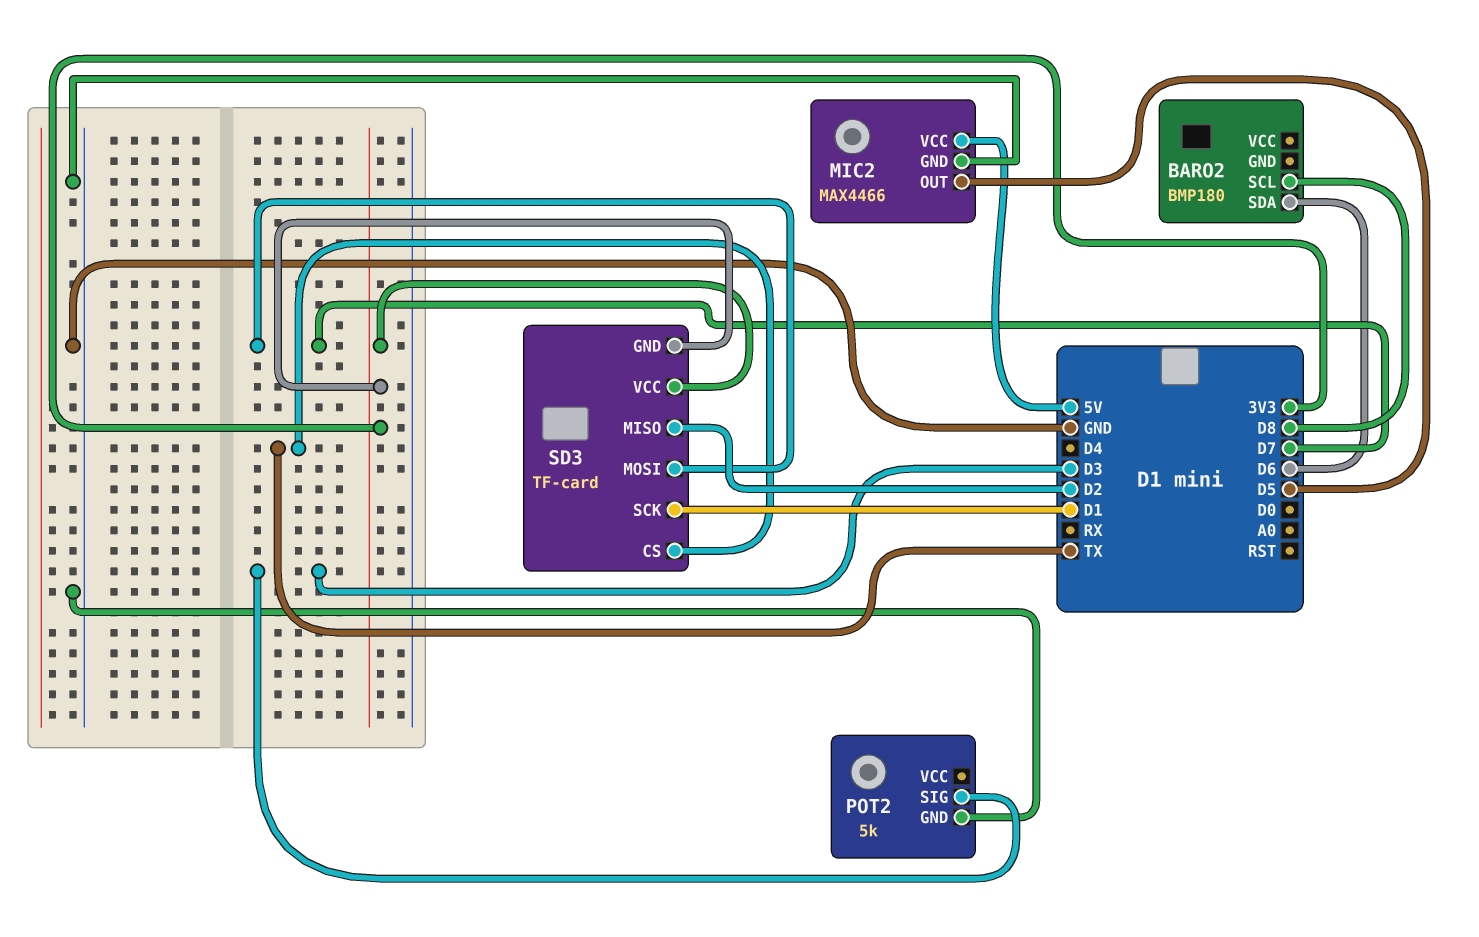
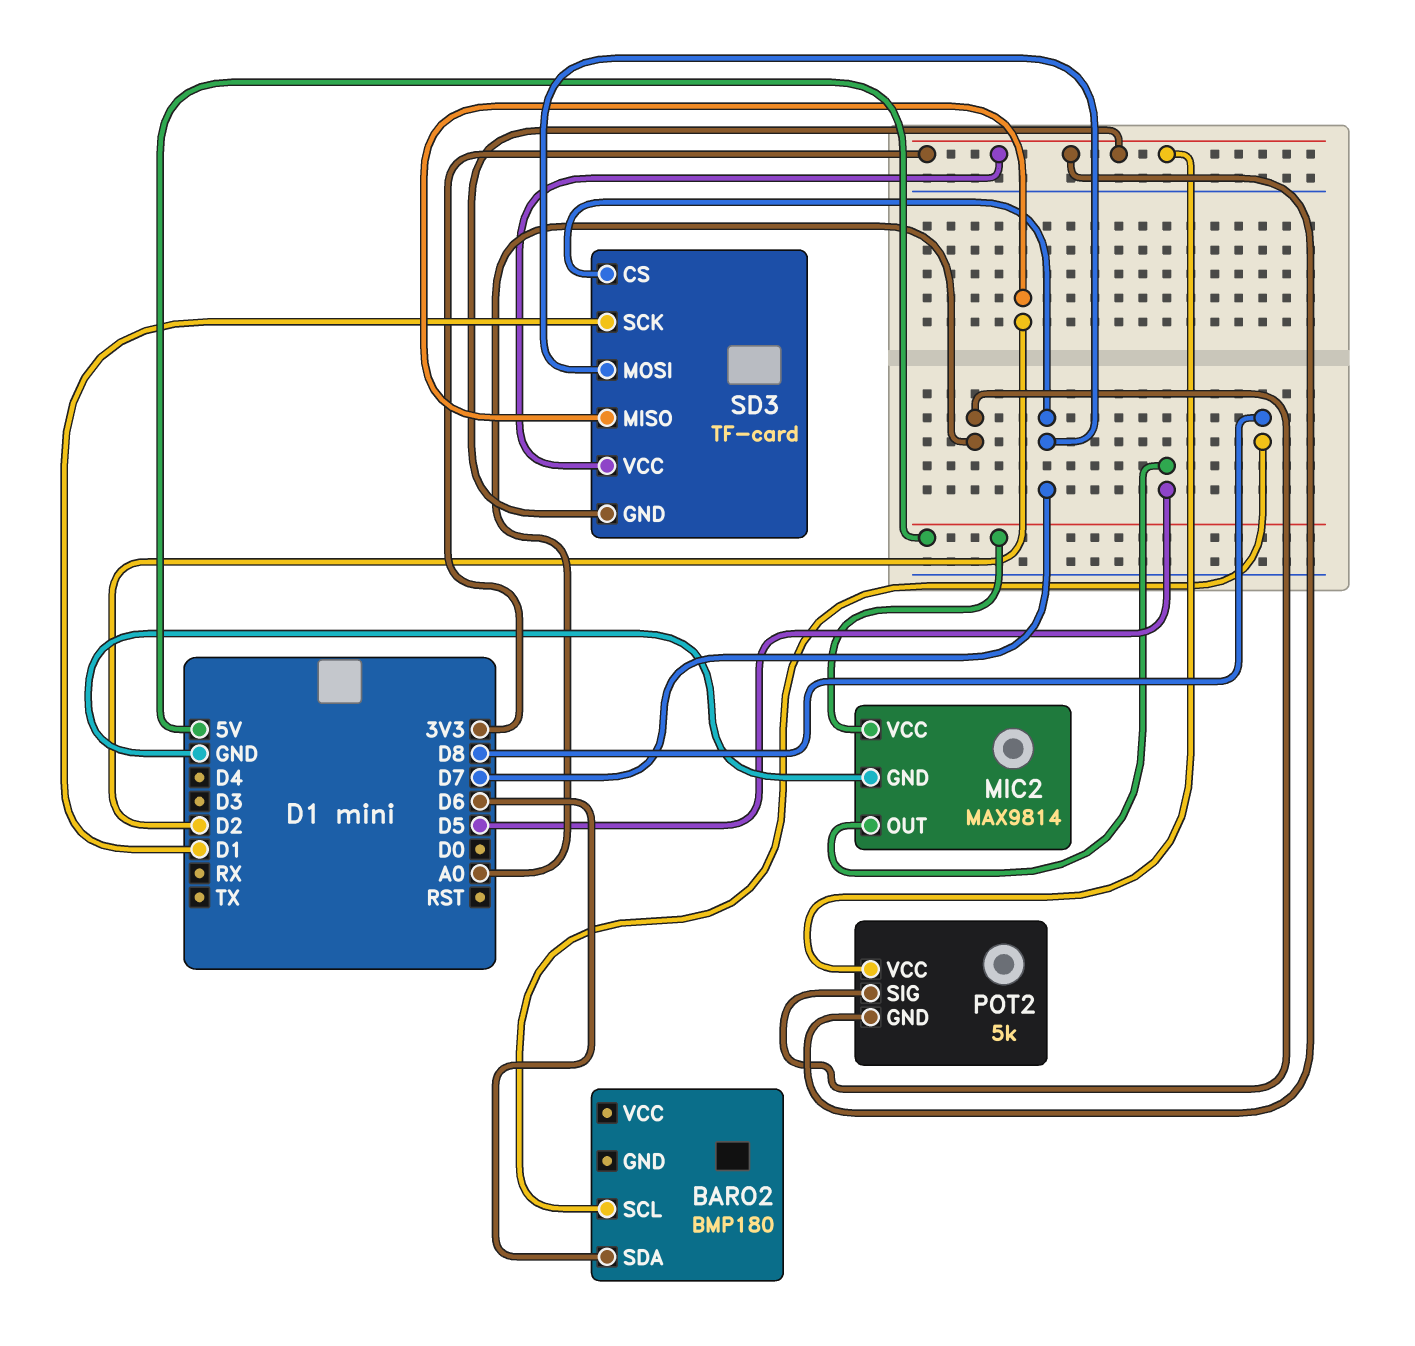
MIC2: MAX4466 -> MAX9814
POT2 pin GND: GND -> 3V3
POT2 pin SIG: D3 -> A0
POT2 pin VCC: none -> 3V3
SD3 pin CS: TX -> D7

